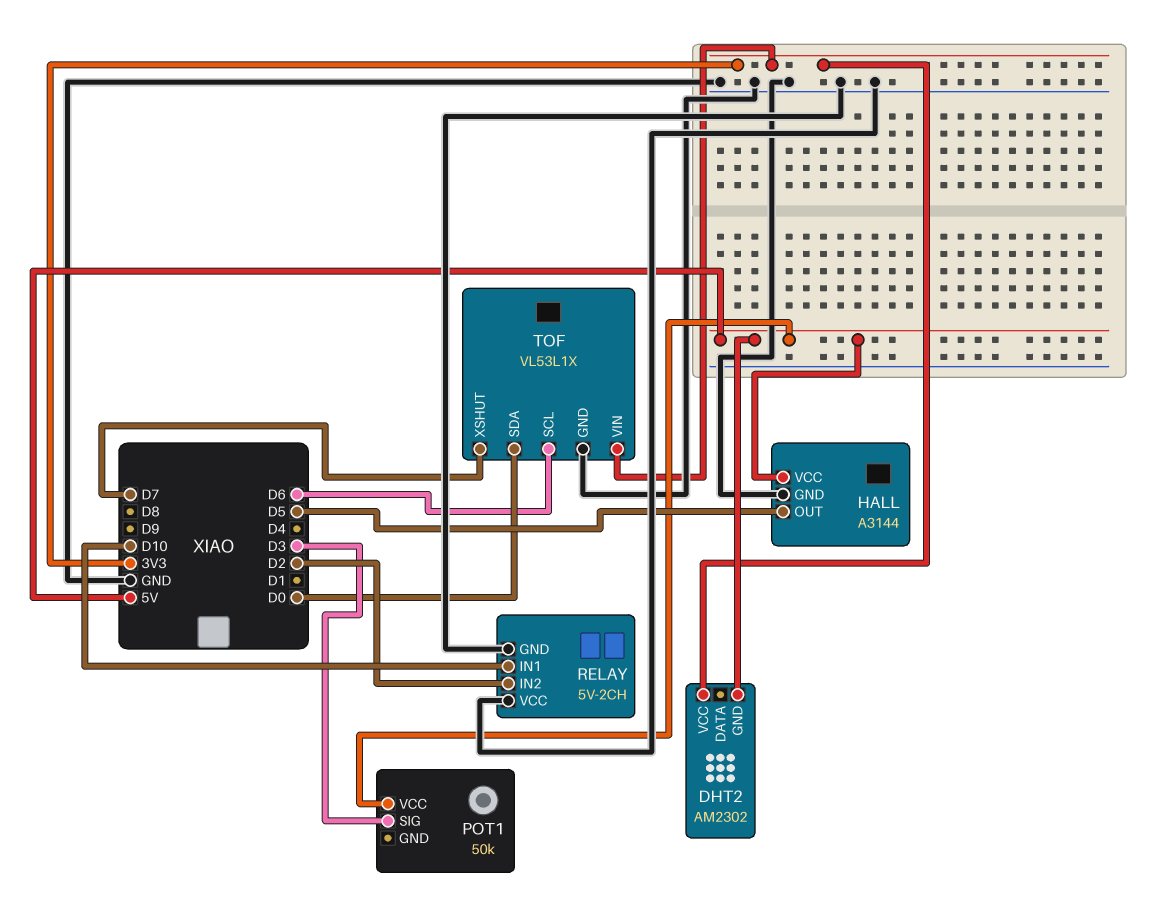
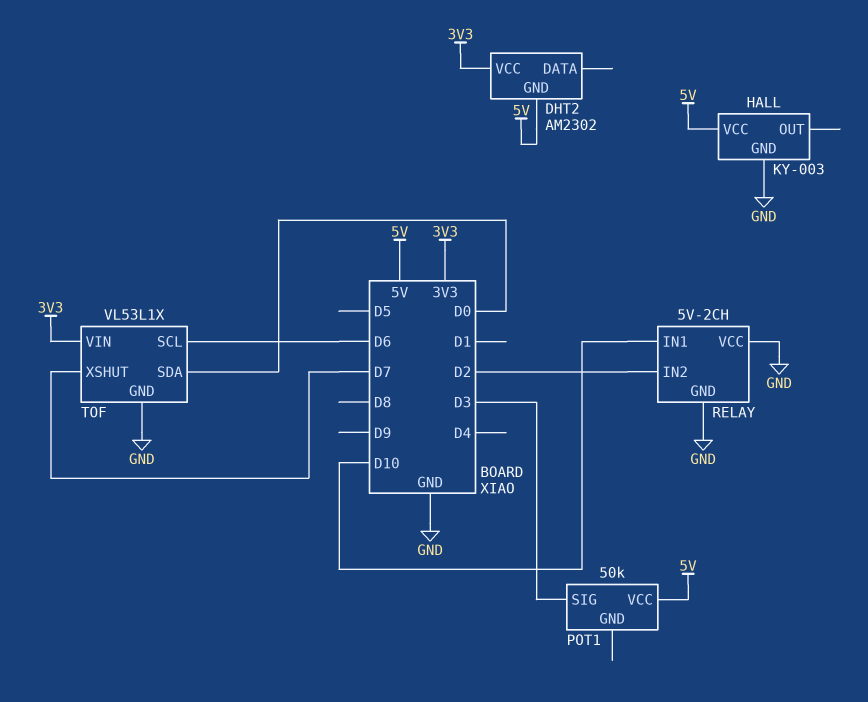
HALL: A3144 -> KY-003
HALL pin OUT: D5 -> none

